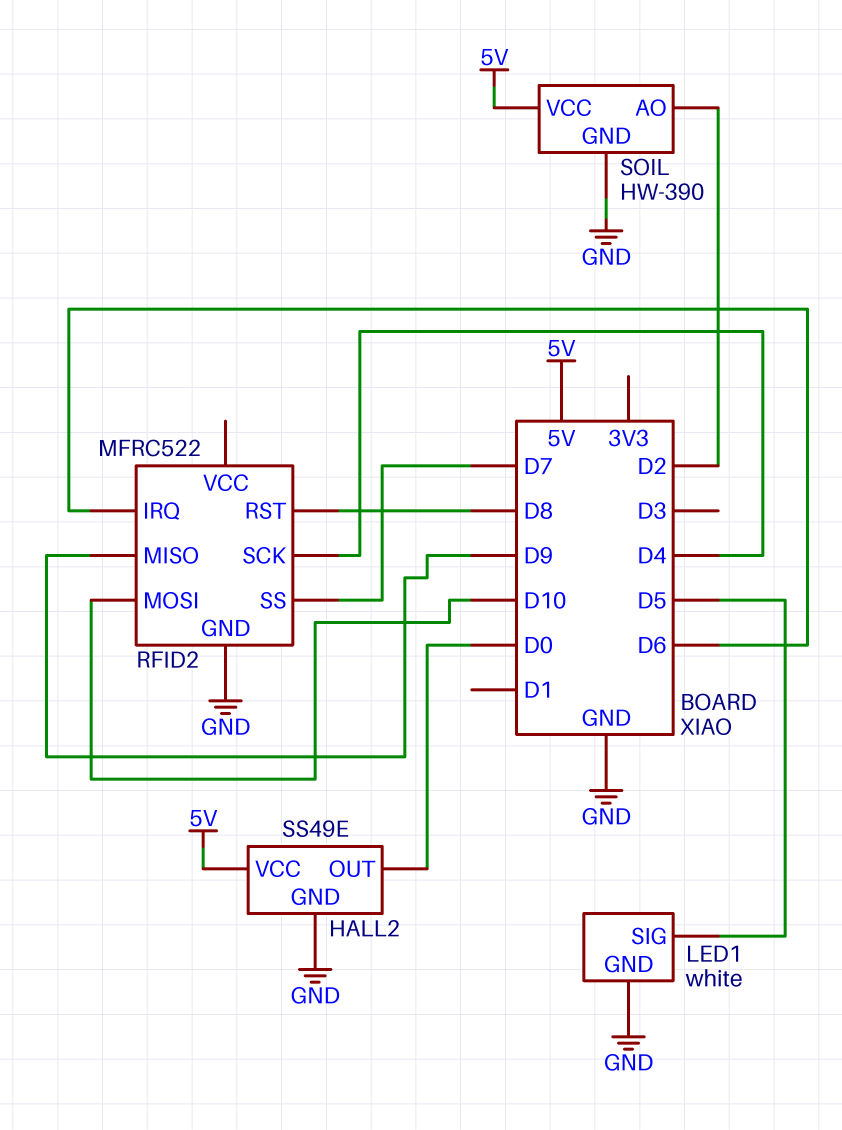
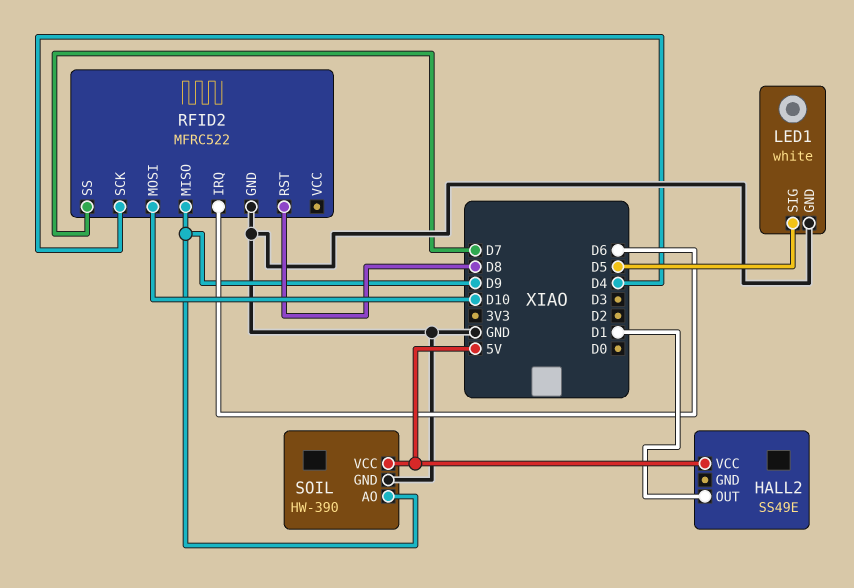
HALL2 pin GND: GND -> none
HALL2 pin OUT: D0 -> D1
SOIL pin AO: D2 -> D9

